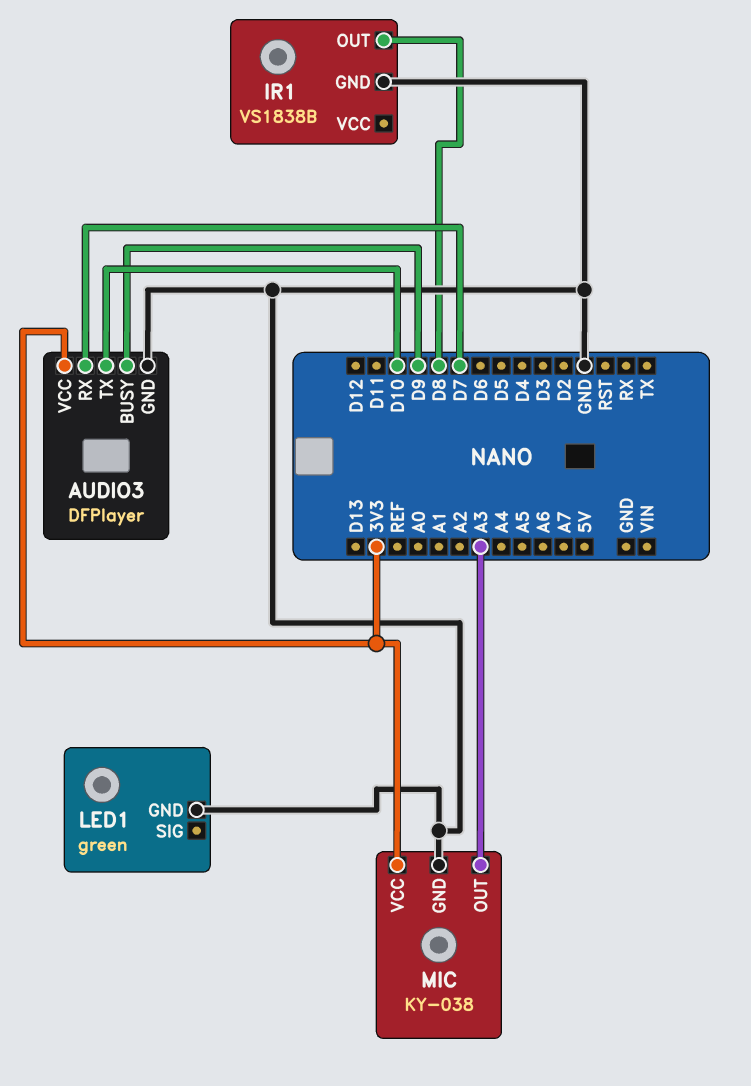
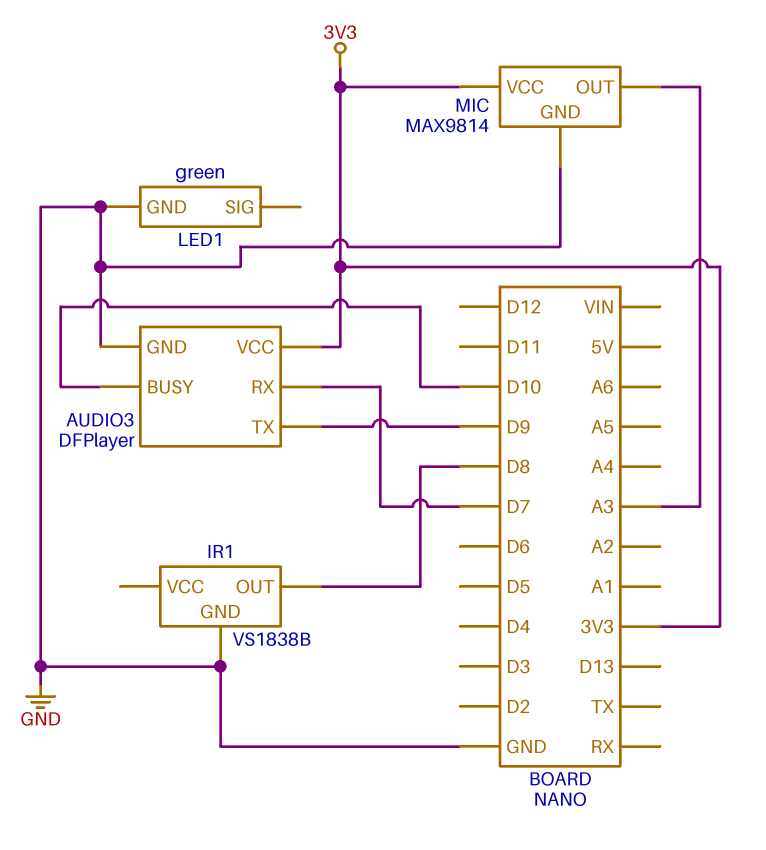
AUDIO3 pin BUSY: D9 -> D10
AUDIO3 pin TX: D10 -> D9
MIC: KY-038 -> MAX9814

